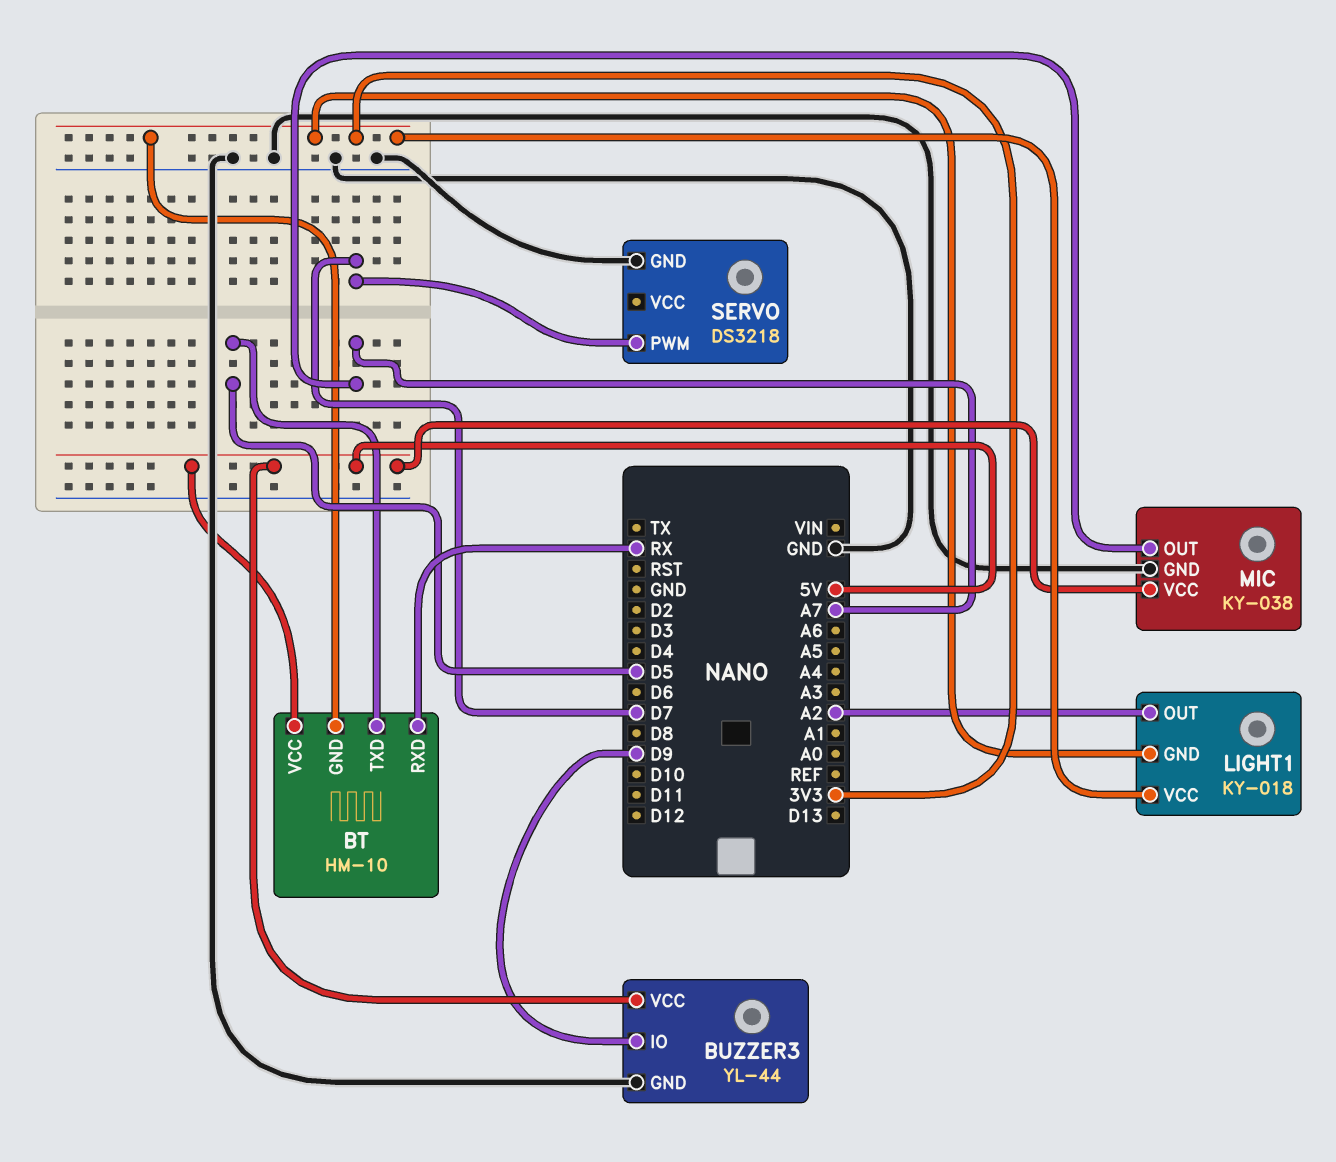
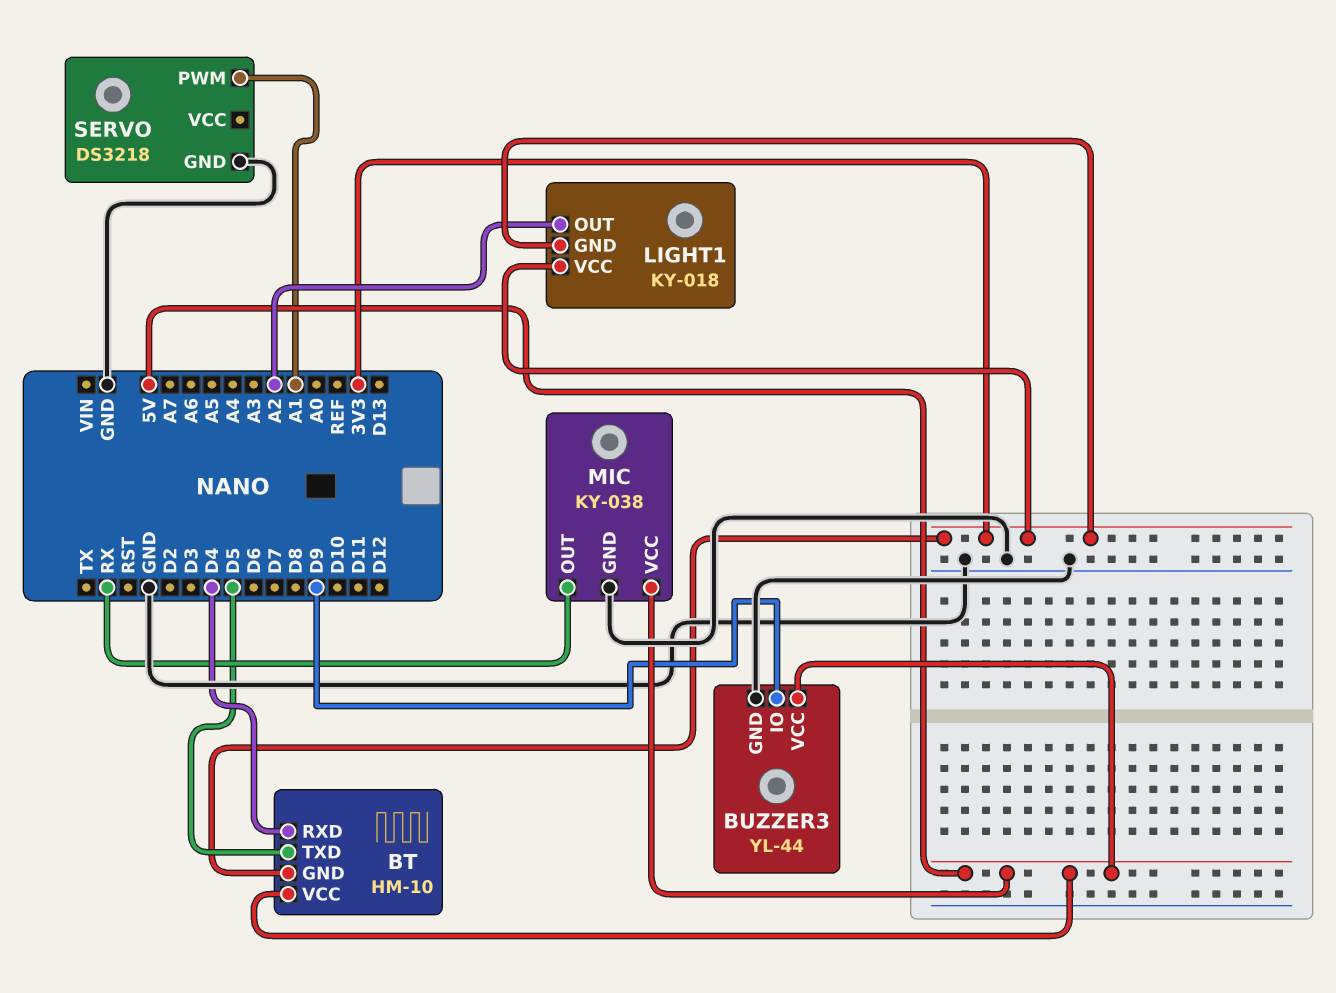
BT pin RXD: RX -> D4
MIC pin OUT: A7 -> RX
SERVO pin PWM: D7 -> A1

